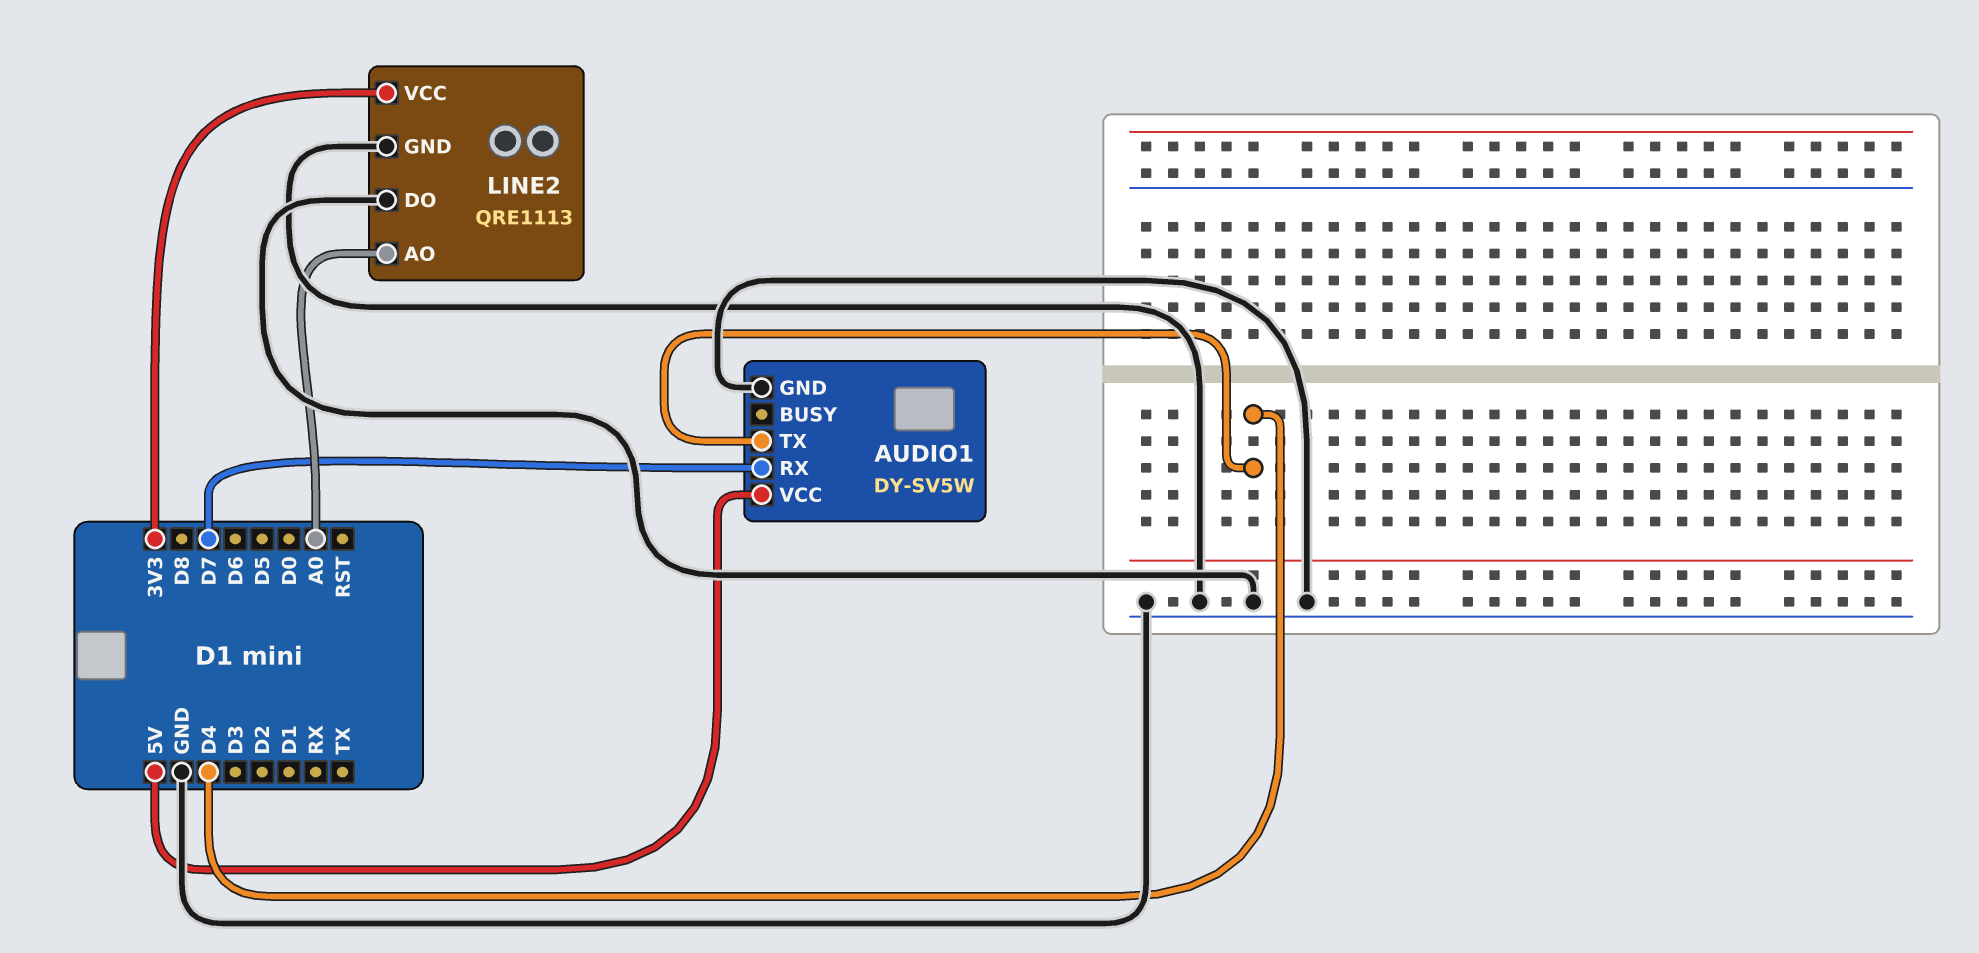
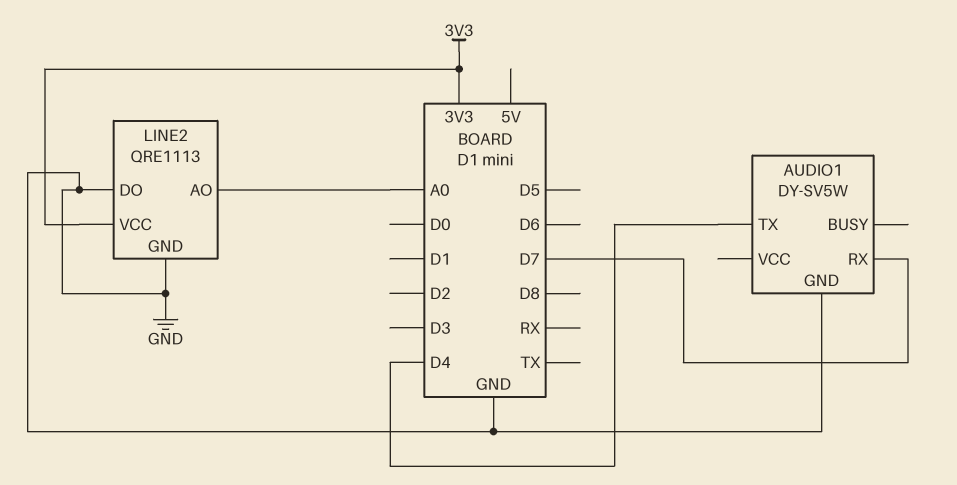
AUDIO1 pin VCC: 5V -> none

